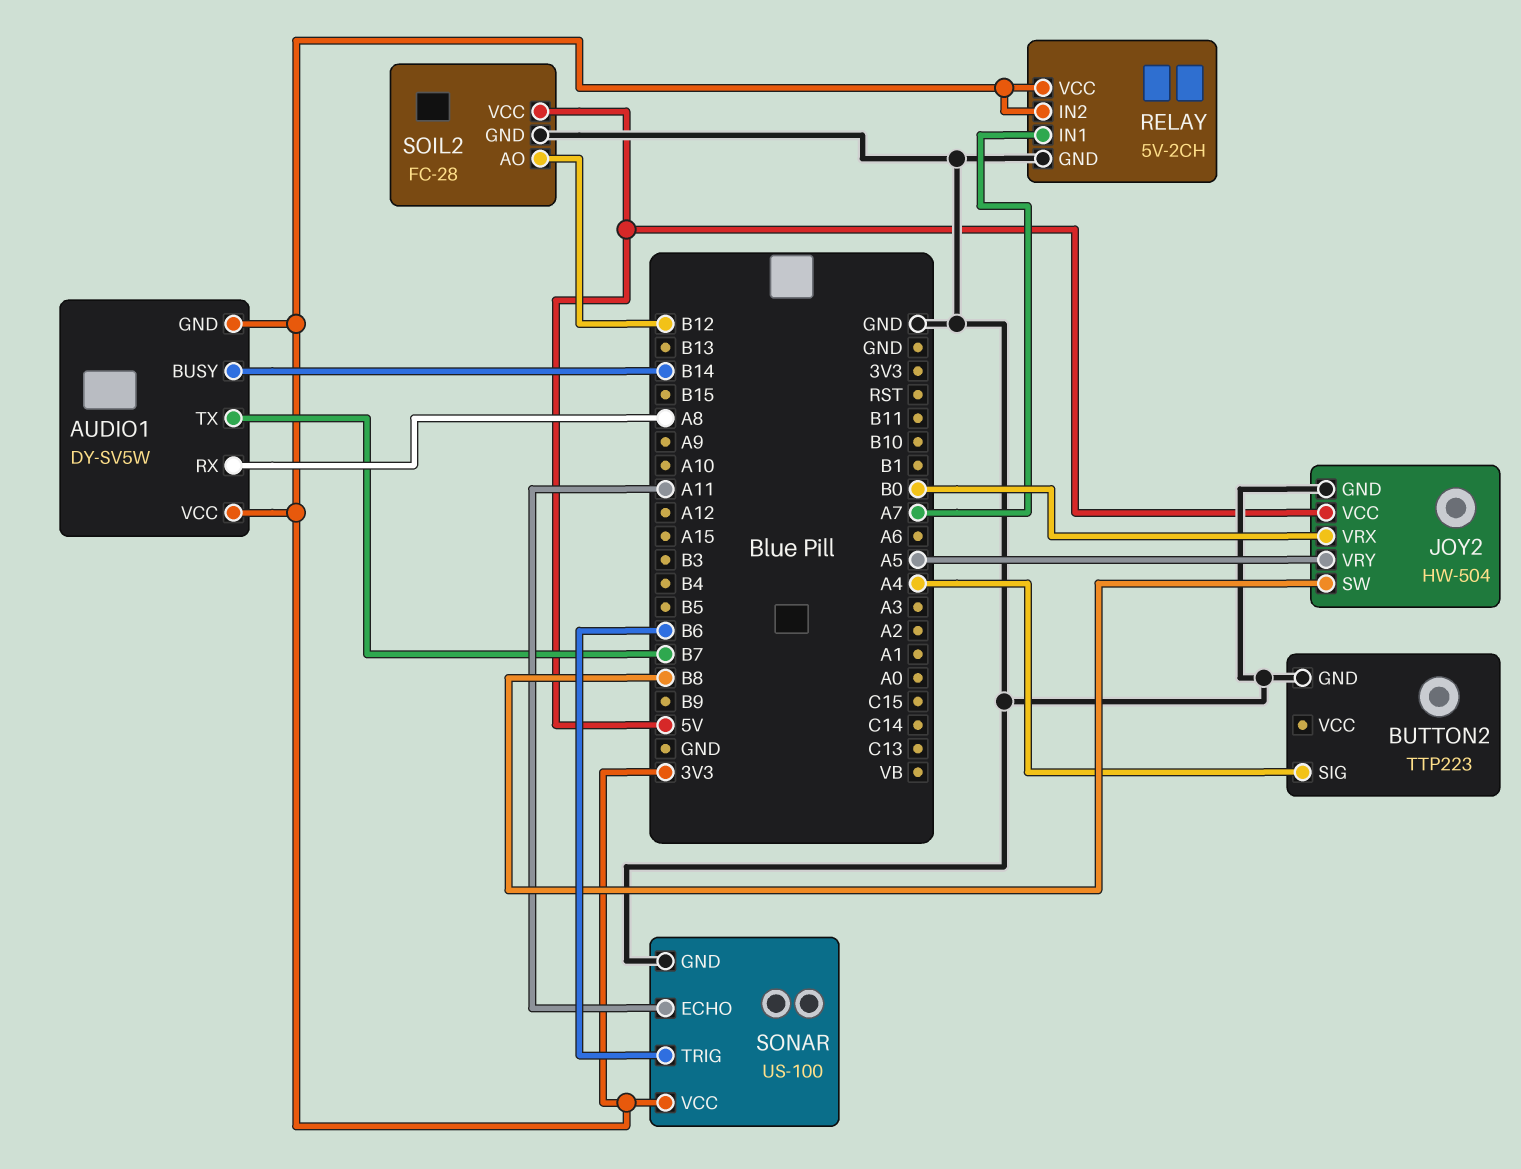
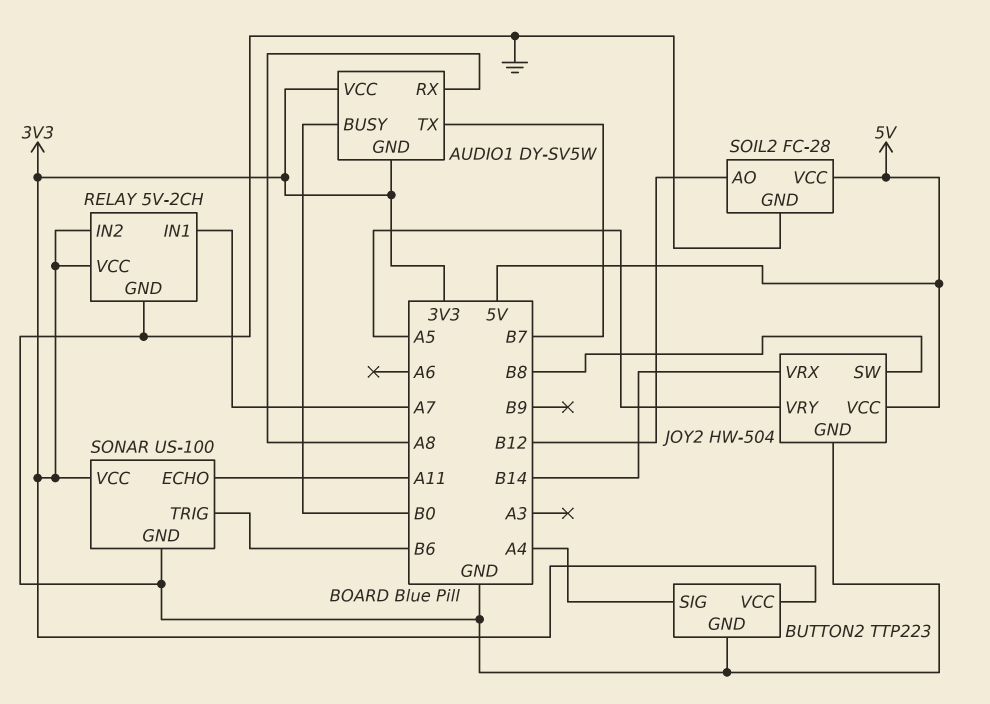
AUDIO1 pin BUSY: B14 -> B0
BUTTON2 pin VCC: none -> 3V3
JOY2 pin VRX: B0 -> B14

